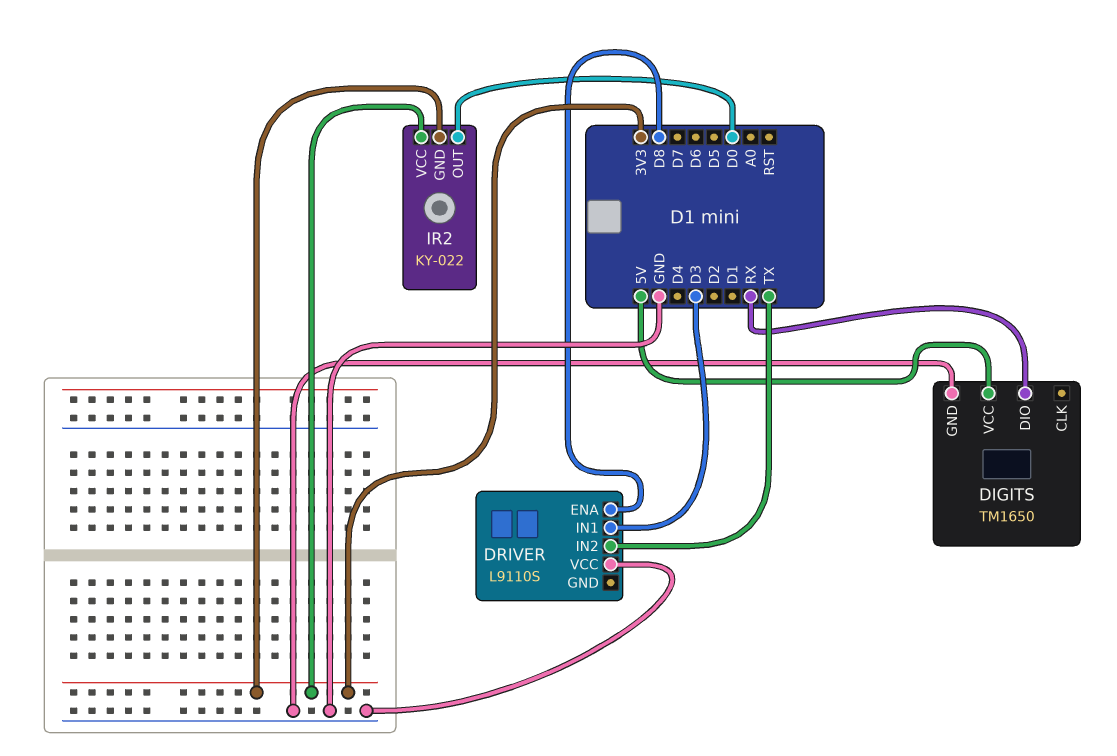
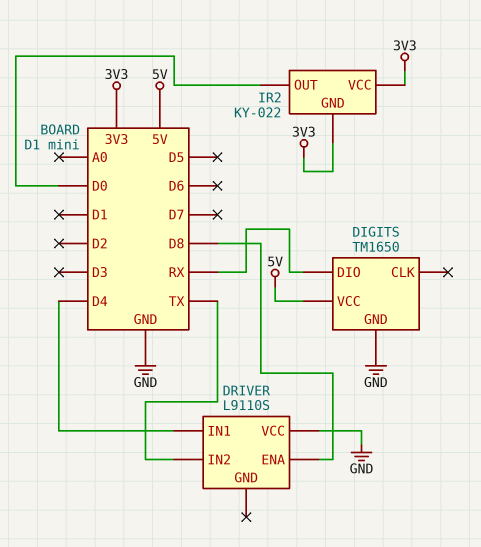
DRIVER pin IN1: D3 -> D4

